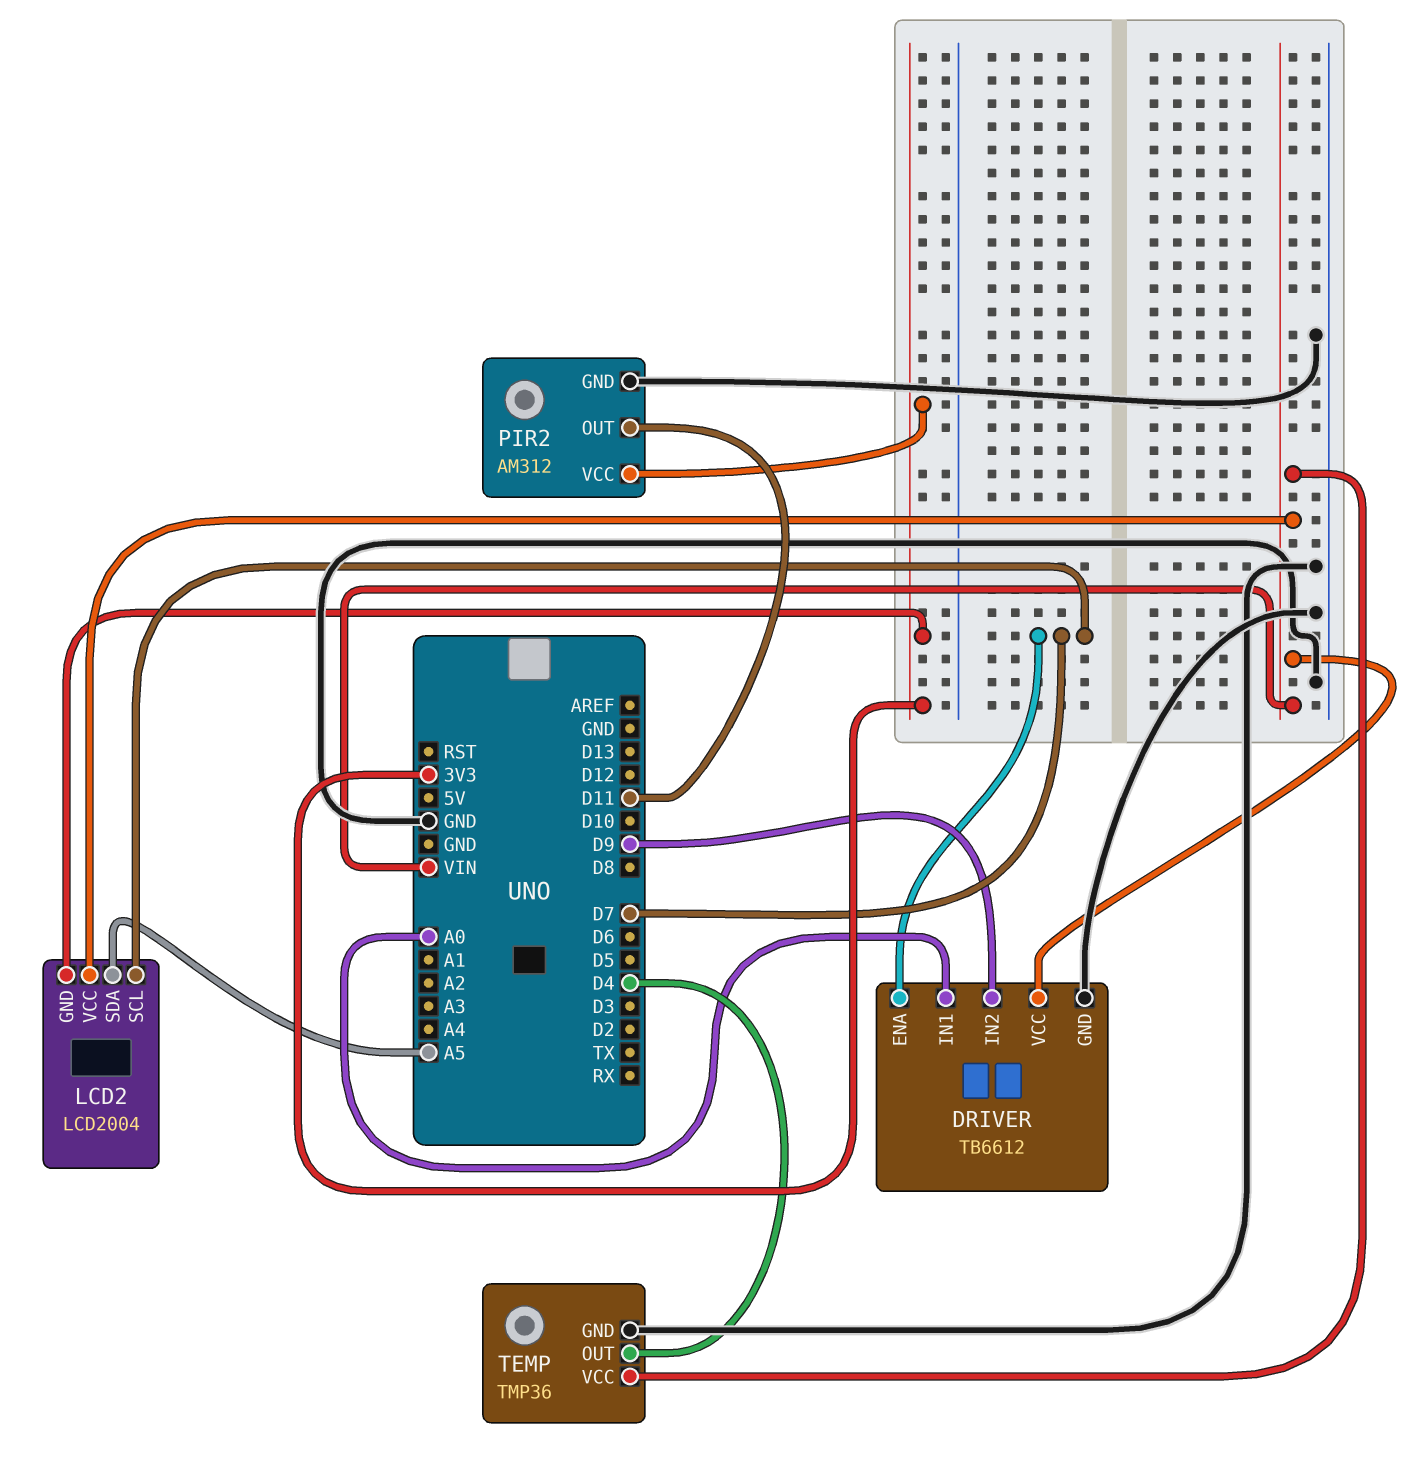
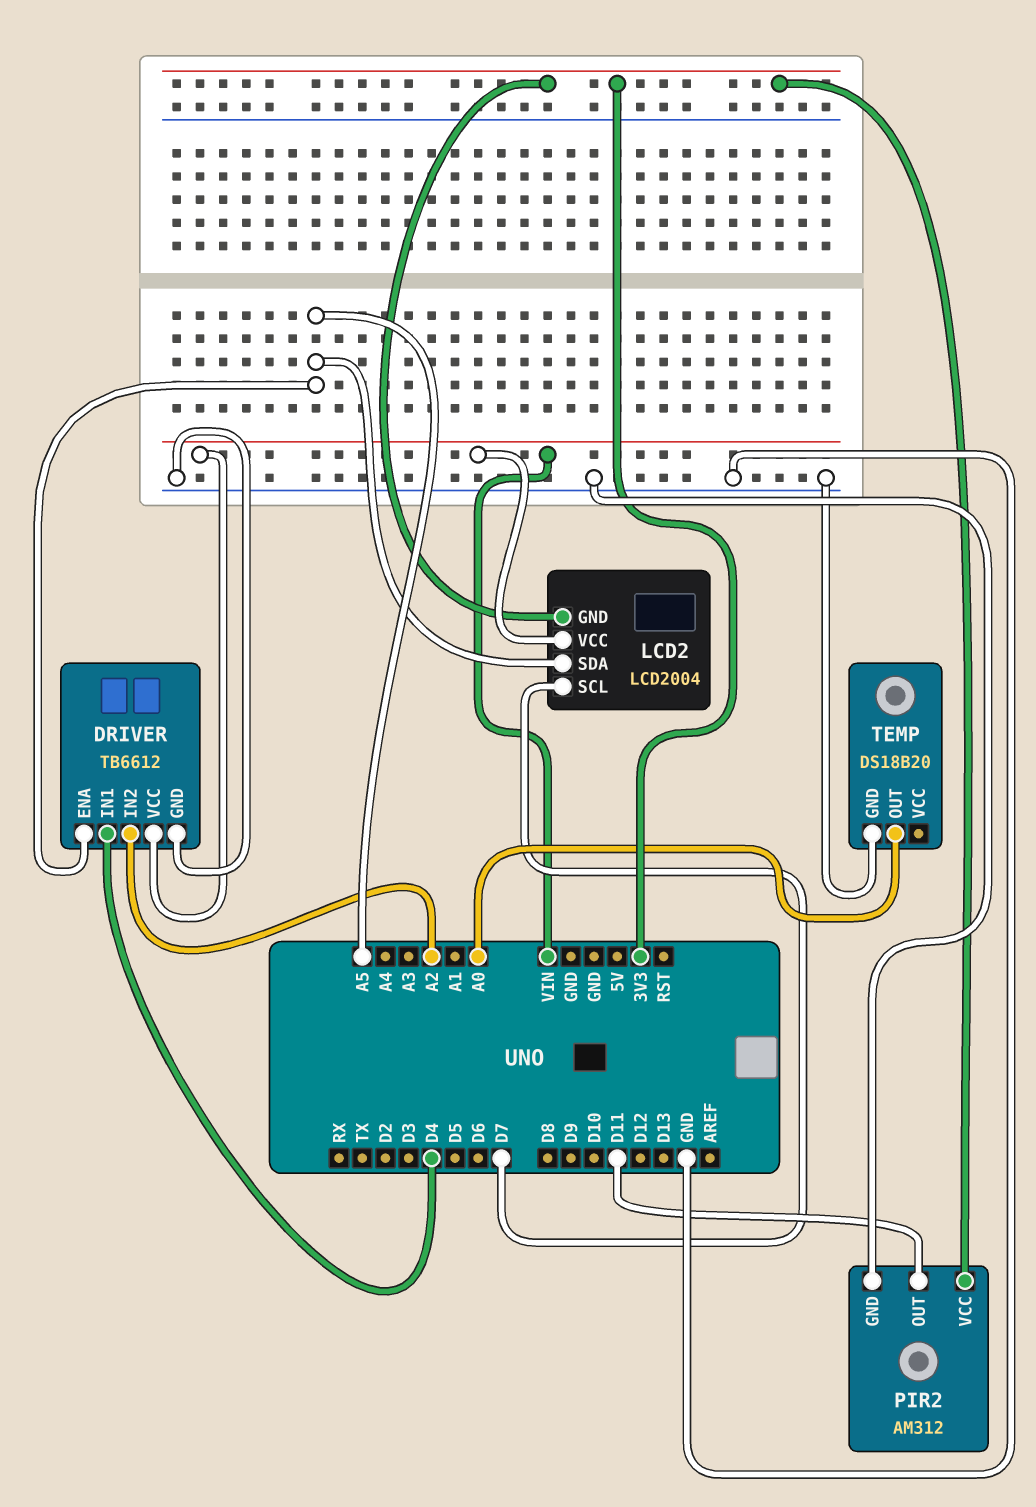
DRIVER pin ENA: D7 -> A5
DRIVER pin IN1: A0 -> D4
DRIVER pin IN2: D9 -> A2
TEMP: TMP36 -> DS18B20
TEMP pin OUT: D4 -> A0
TEMP pin VCC: VIN -> none

